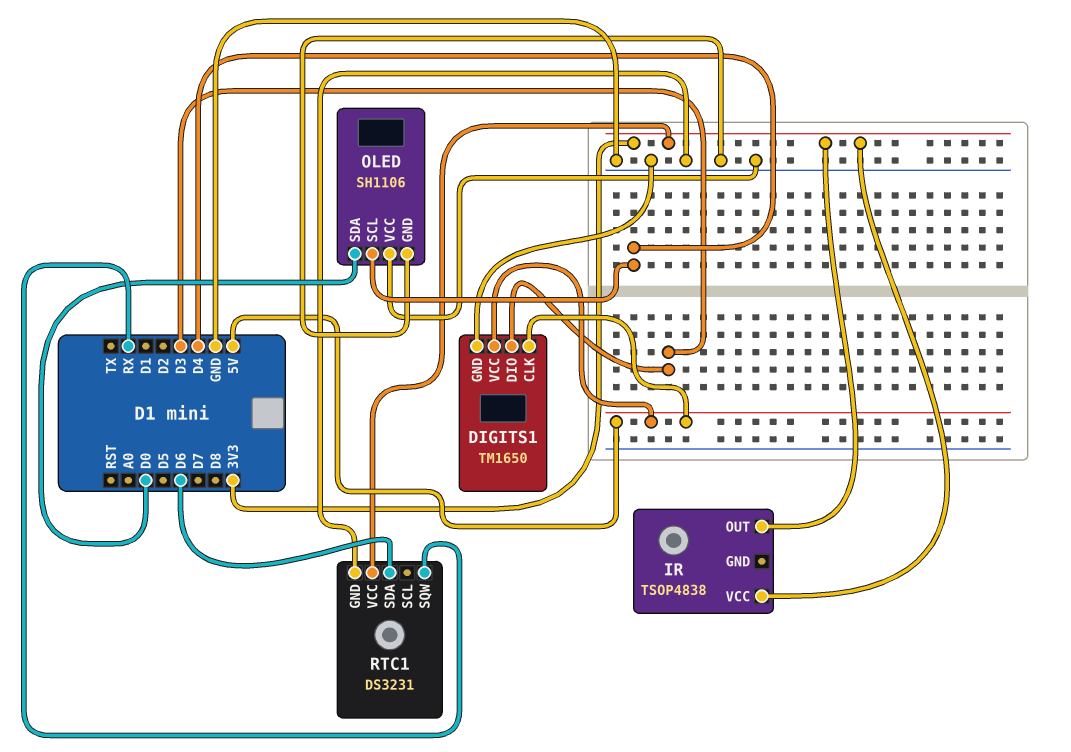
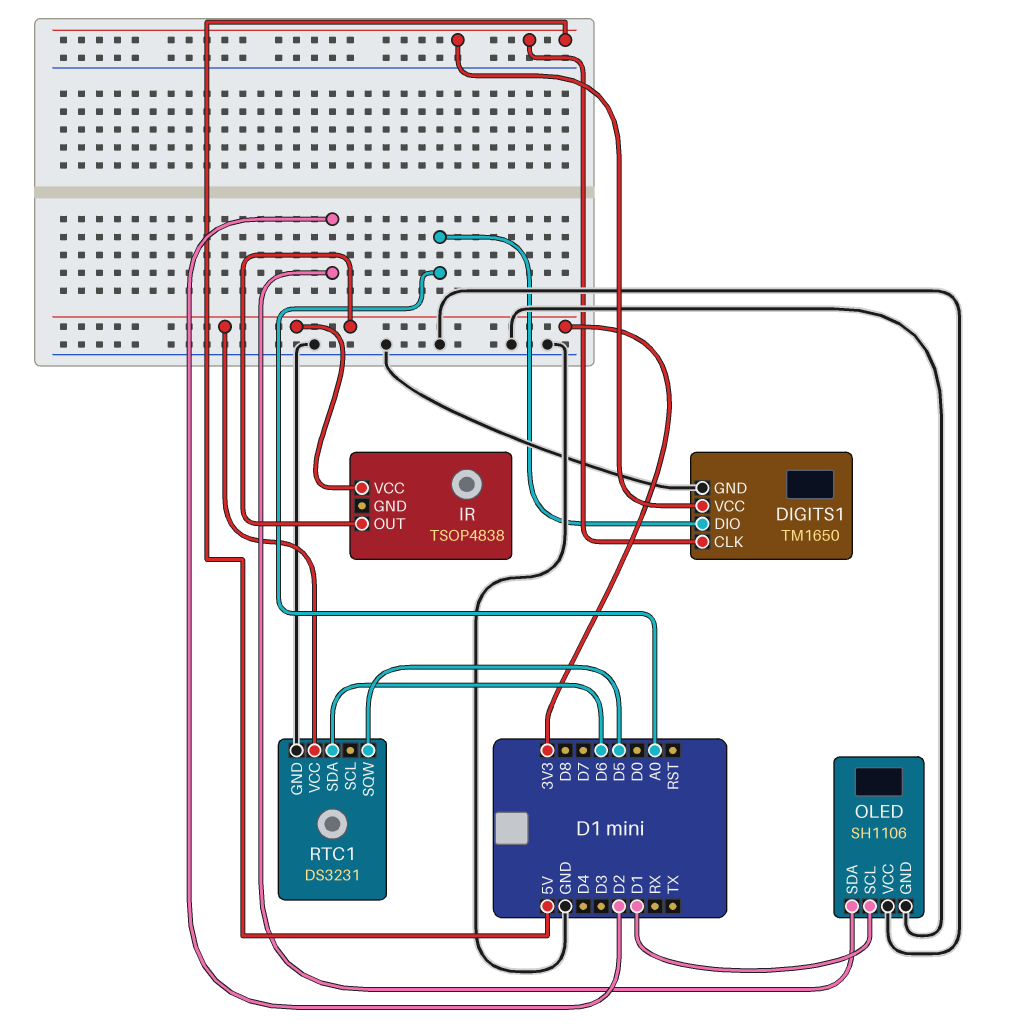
DIGITS1 pin DIO: D3 -> A0
OLED pin SCL: D4 -> D1
OLED pin SDA: D0 -> D2
RTC1 pin SQW: RX -> D5

